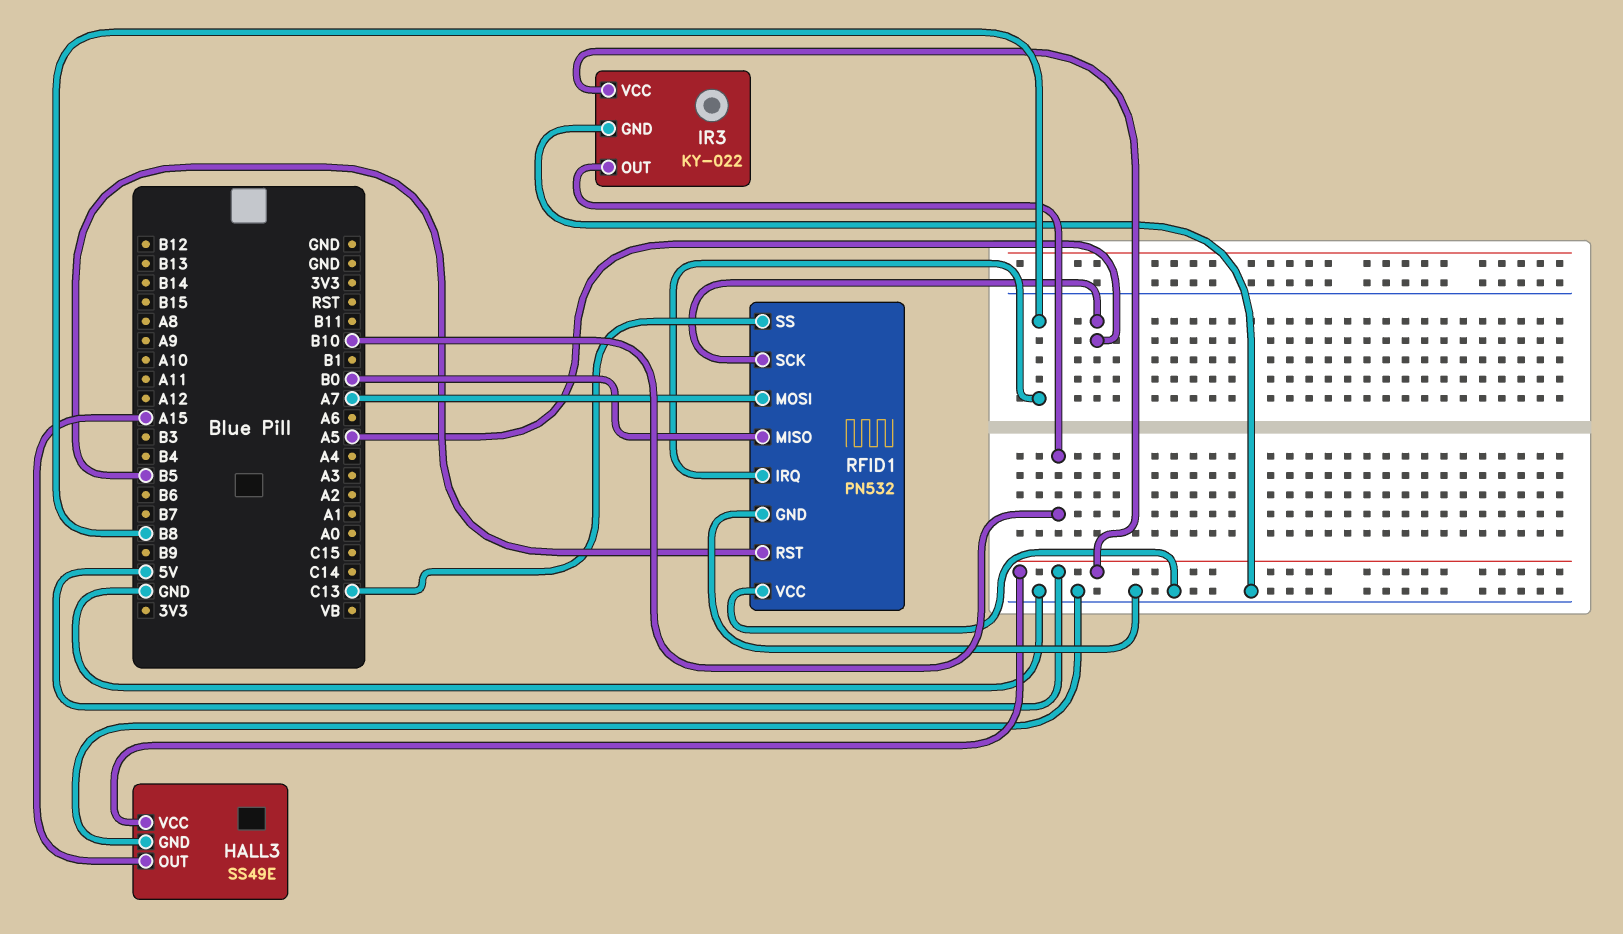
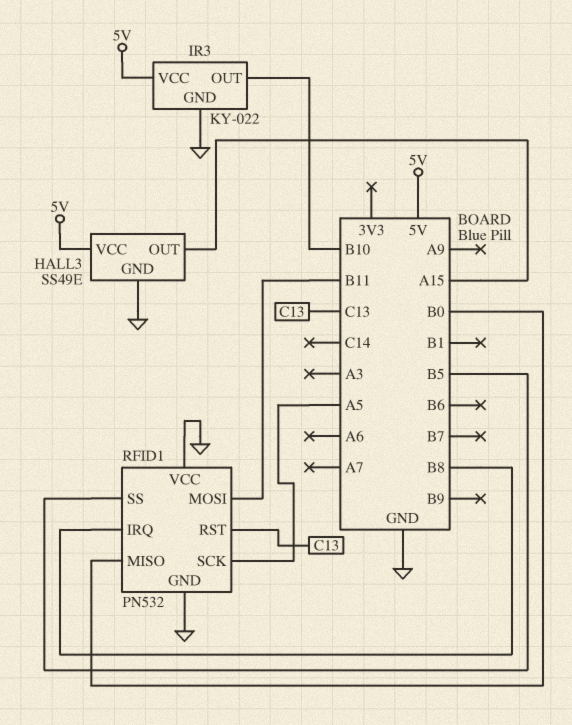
RFID1 pin MOSI: A7 -> B11
RFID1 pin RST: B5 -> C13
RFID1 pin SS: C13 -> B5

